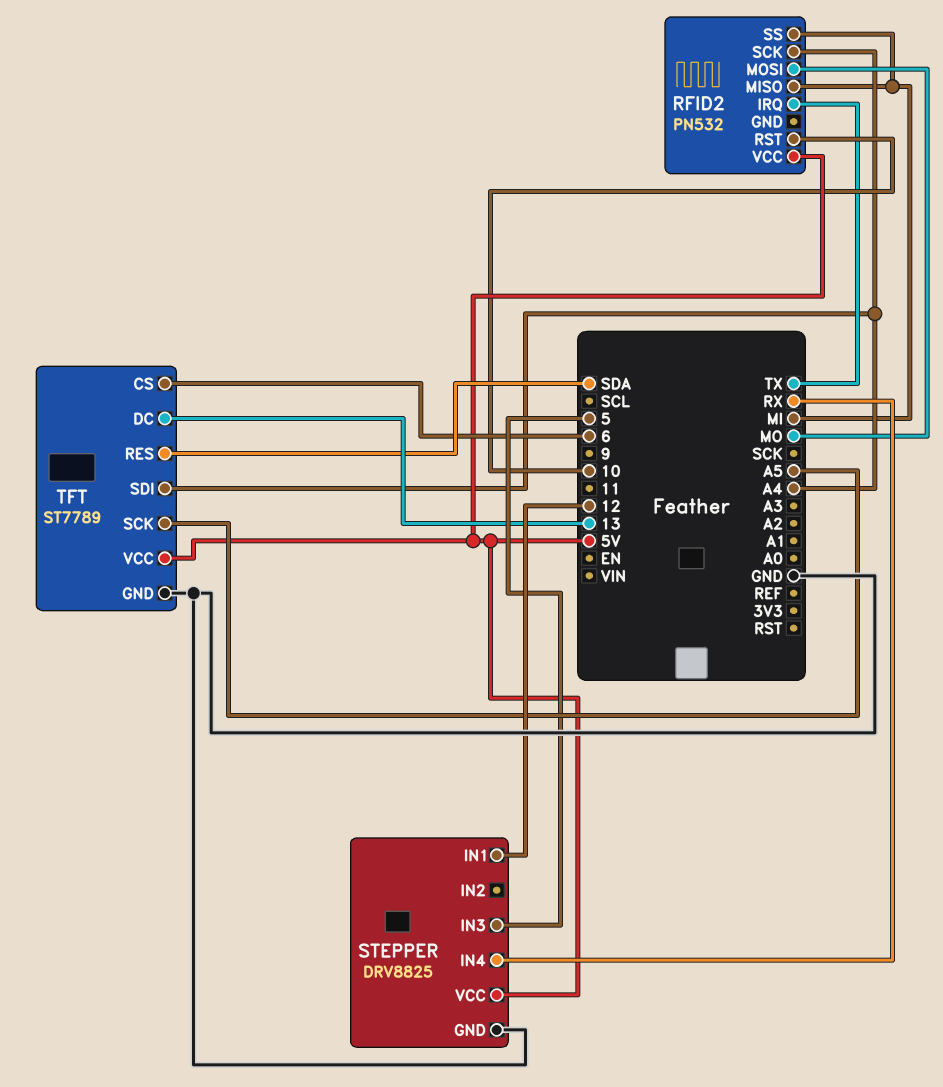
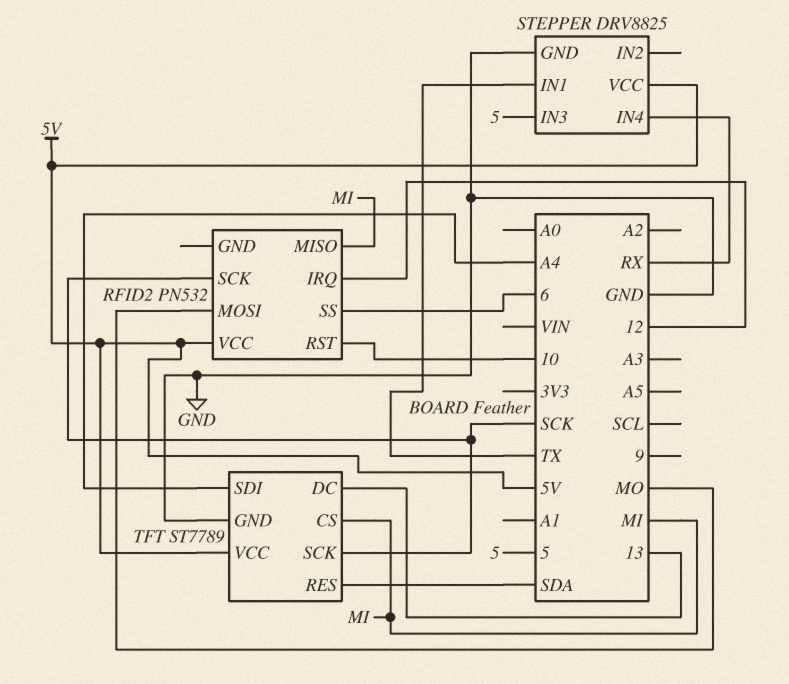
RFID2 pin IRQ: TX -> 12
RFID2 pin SCK: A4 -> SCK
RFID2 pin SS: MI -> 6
STEPPER pin IN1: 12 -> TX
TFT pin CS: 6 -> MI
TFT pin SCK: A5 -> SCK

